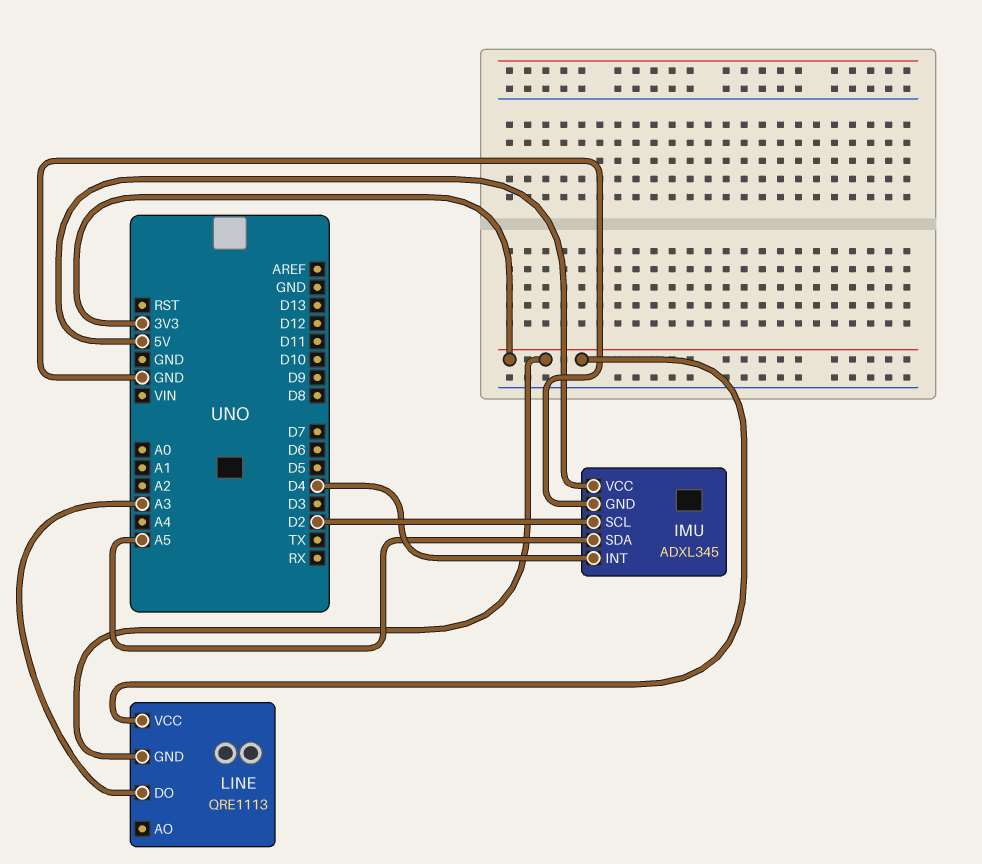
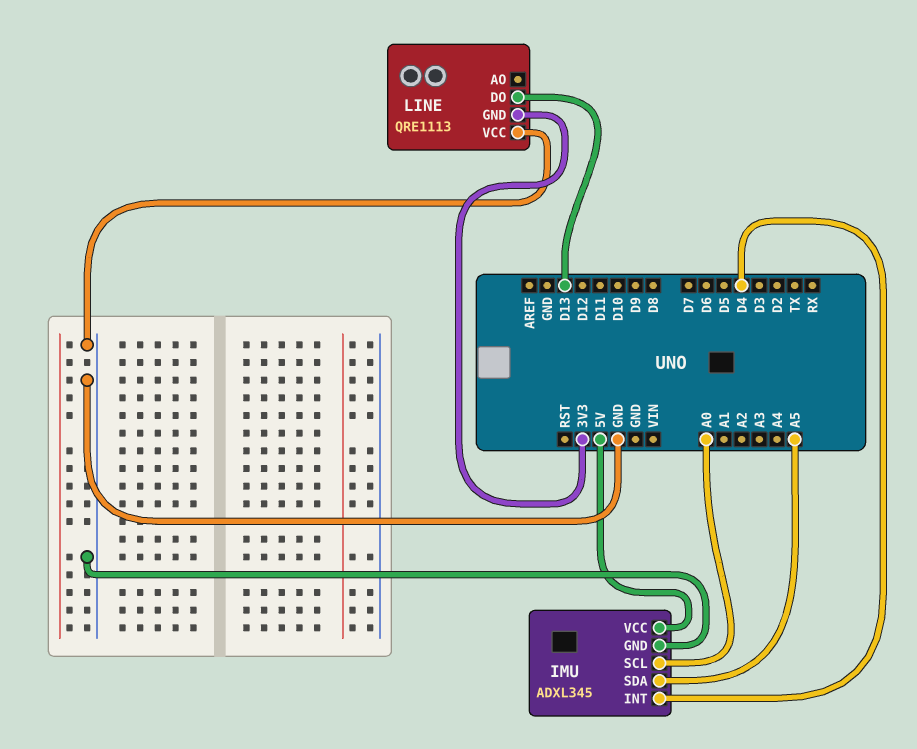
IMU pin SCL: D2 -> A0
LINE pin DO: A3 -> D13
LINE pin VCC: 3V3 -> GND

